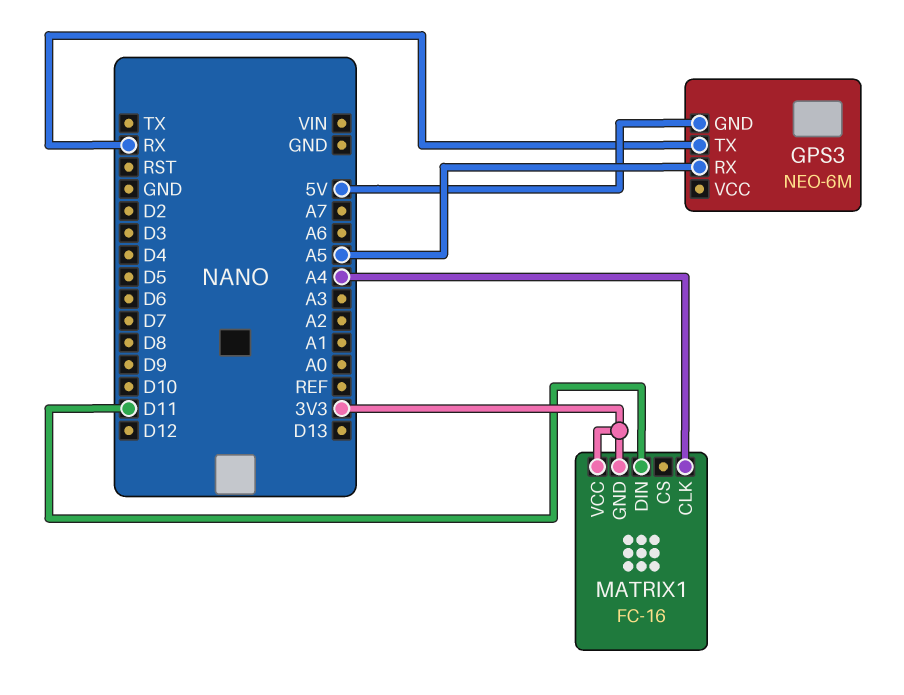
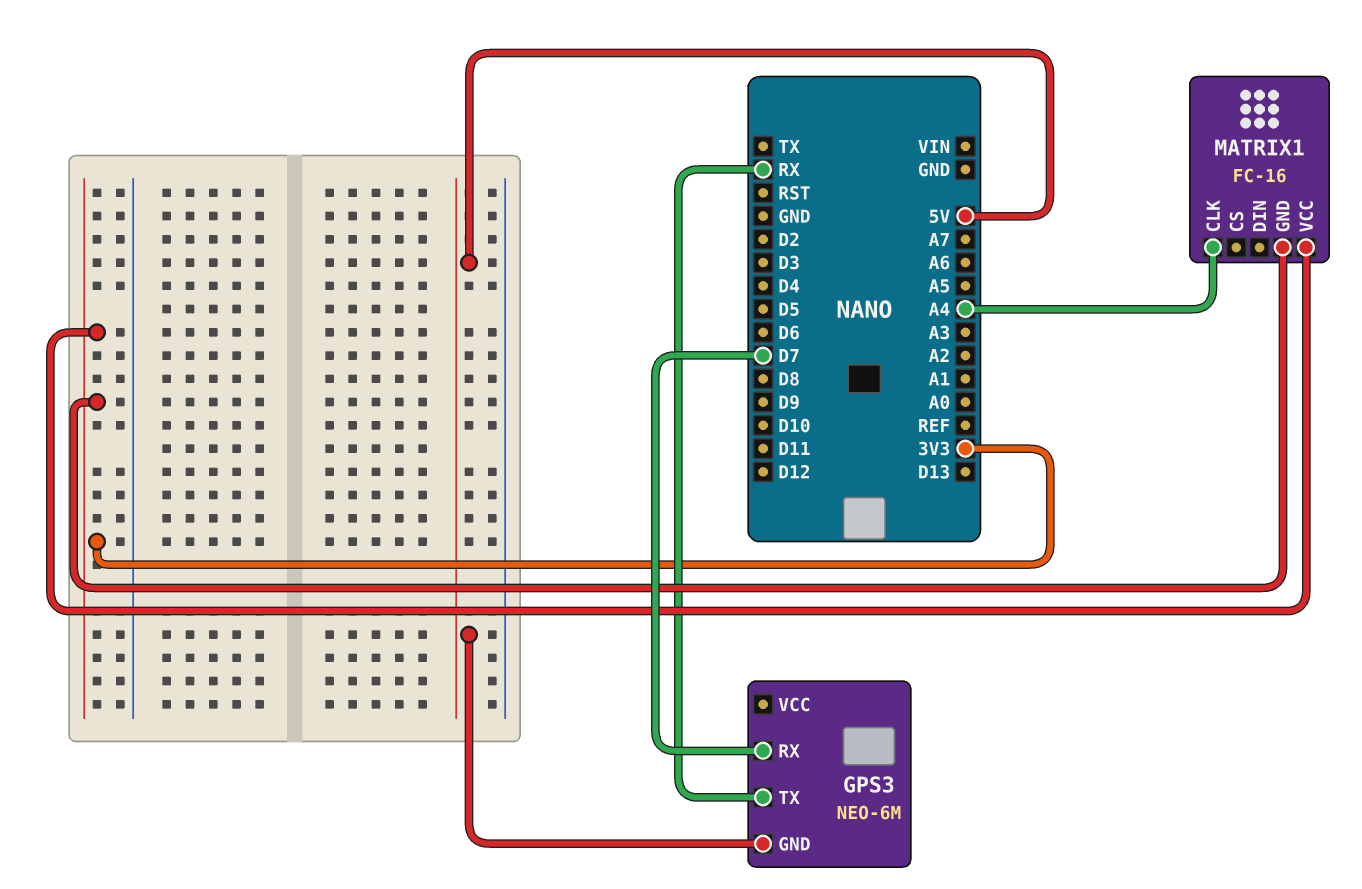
GPS3 pin RX: A5 -> D7
MATRIX1 pin DIN: D11 -> none

